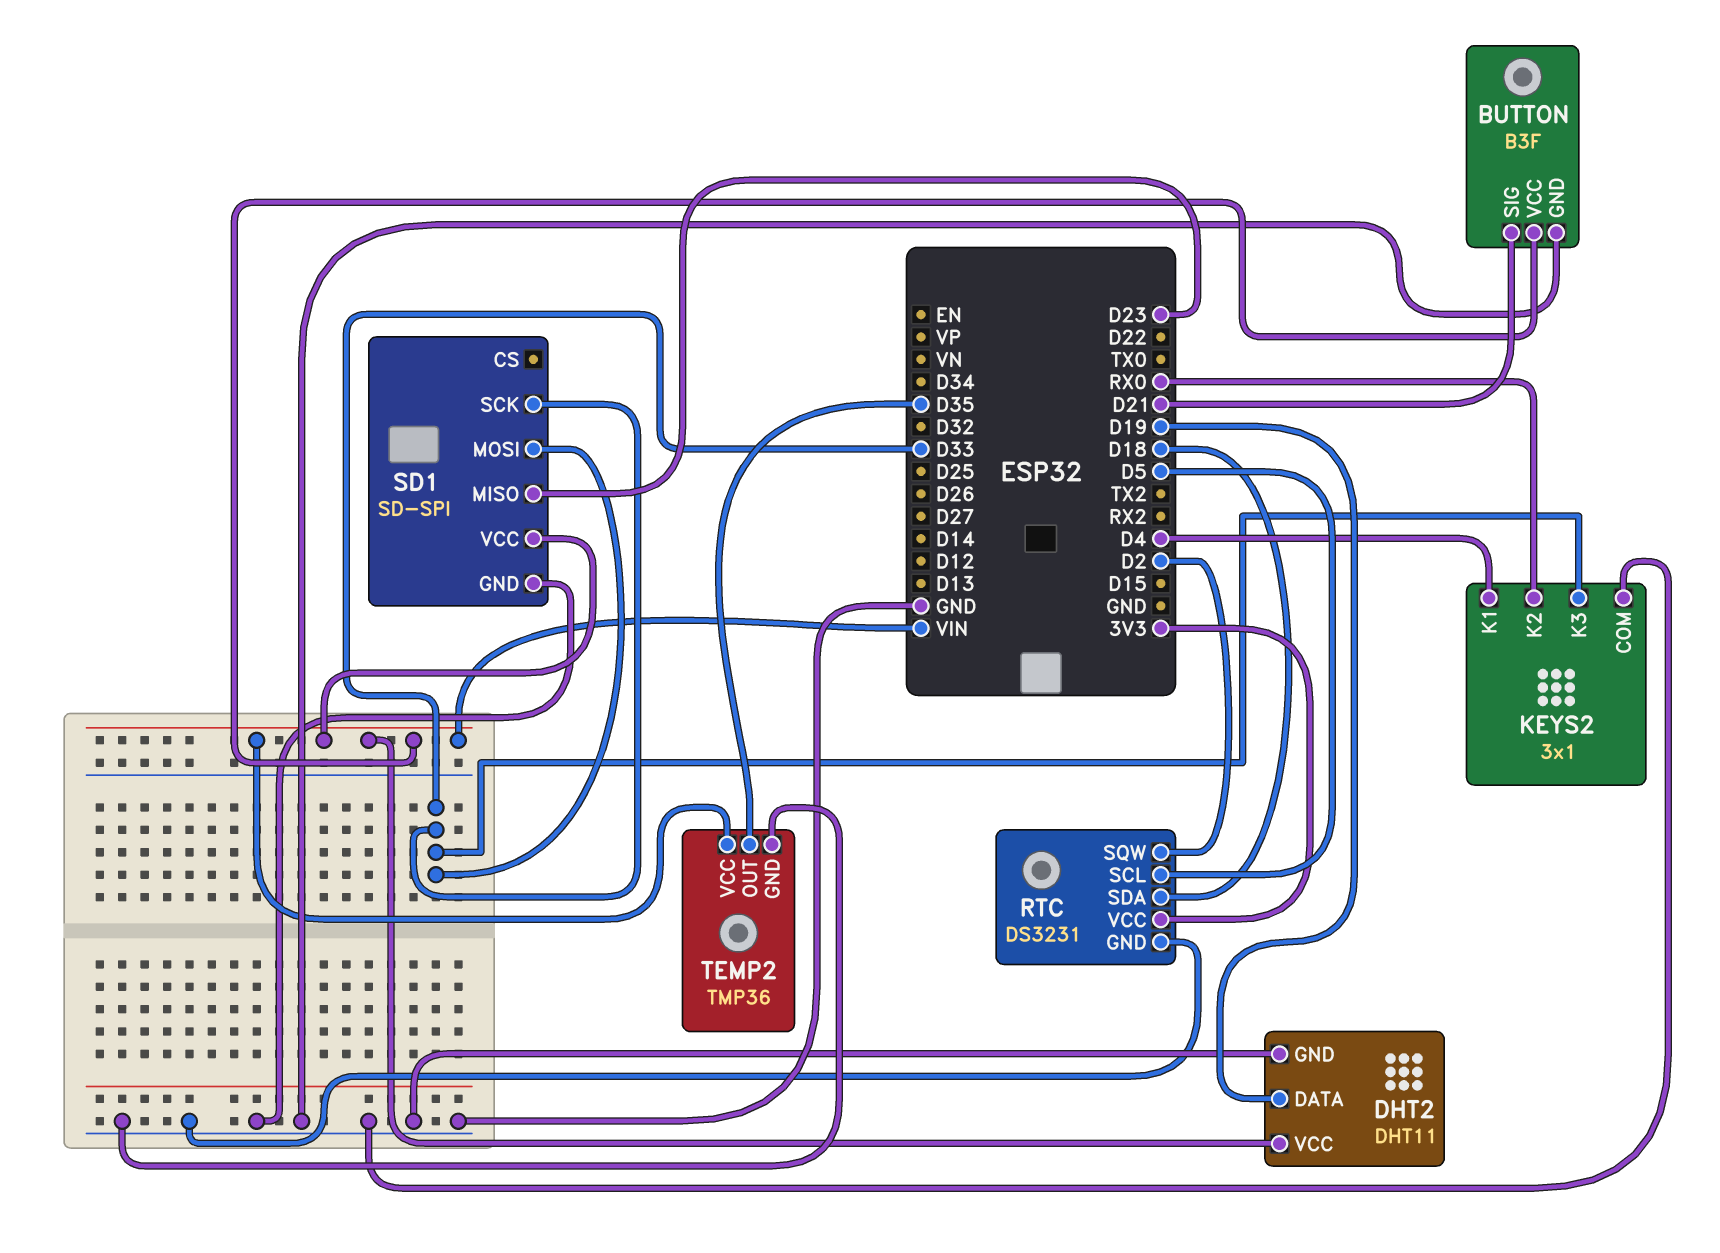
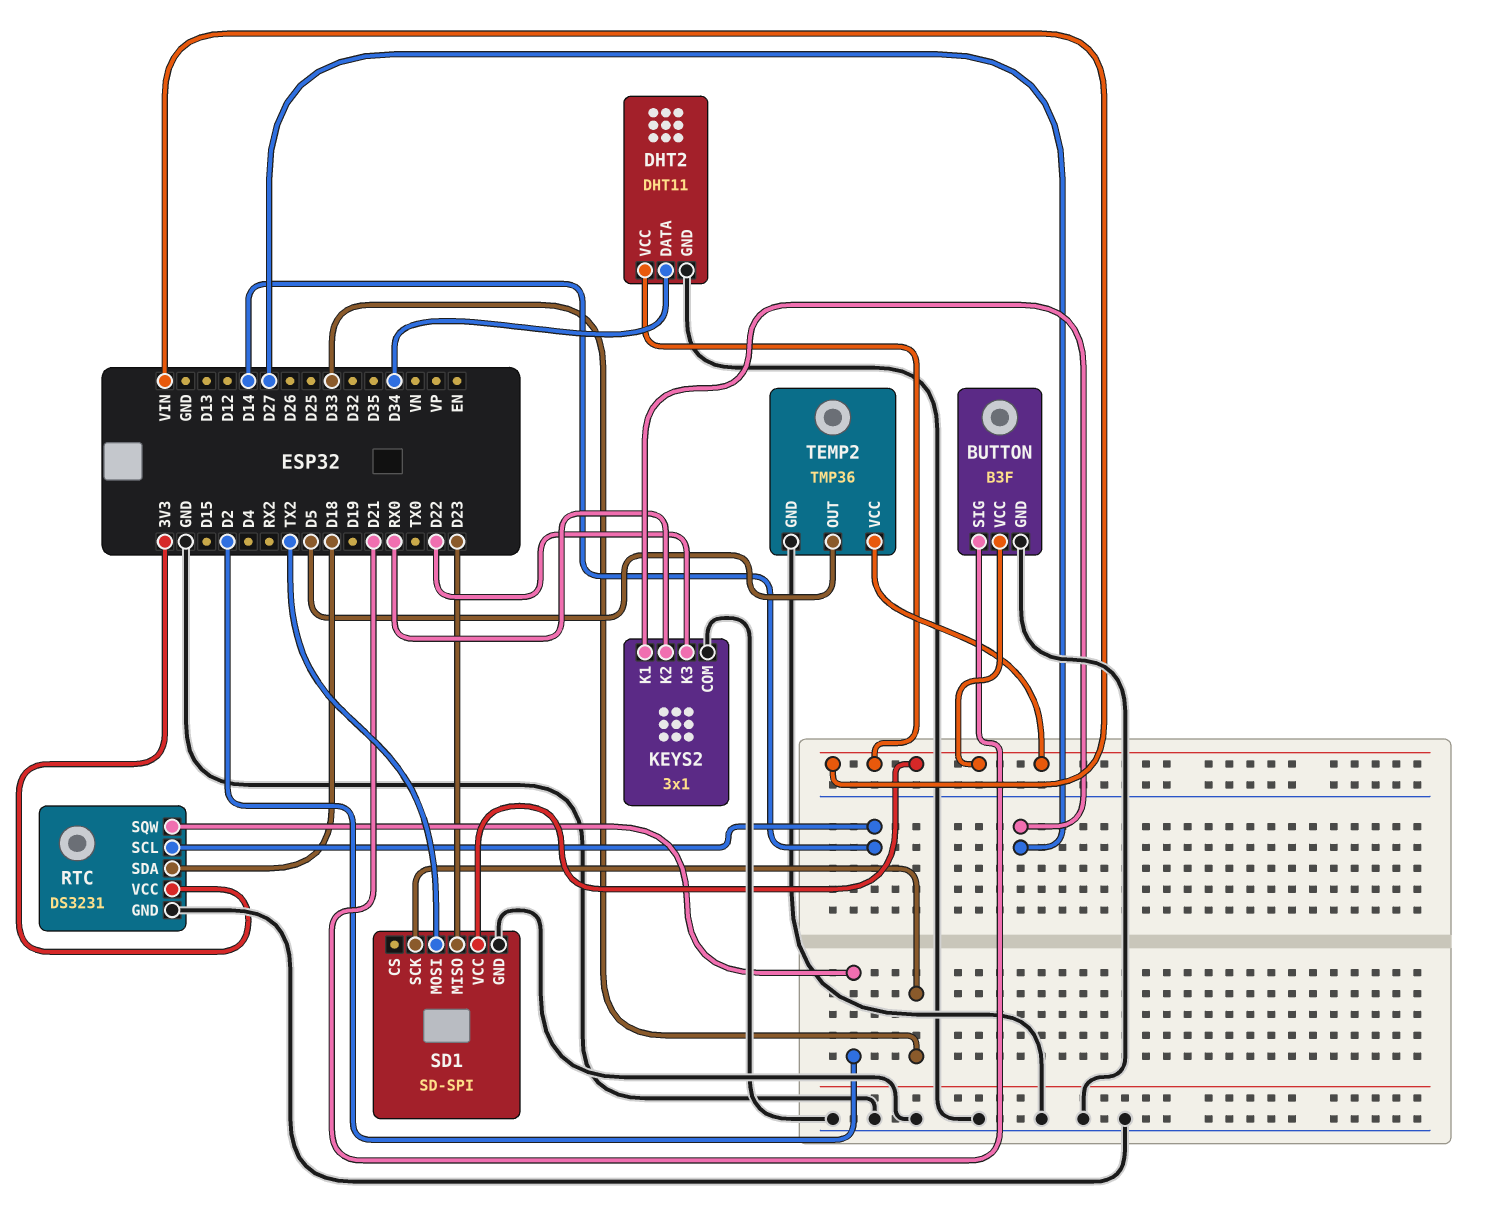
DHT2 pin DATA: D19 -> D34
KEYS2 pin K1: D4 -> D27
KEYS2 pin K3: D33 -> D22
RTC pin SCL: D5 -> D14
SD1 pin MOSI: D33 -> TX2
TEMP2 pin OUT: D35 -> D5

